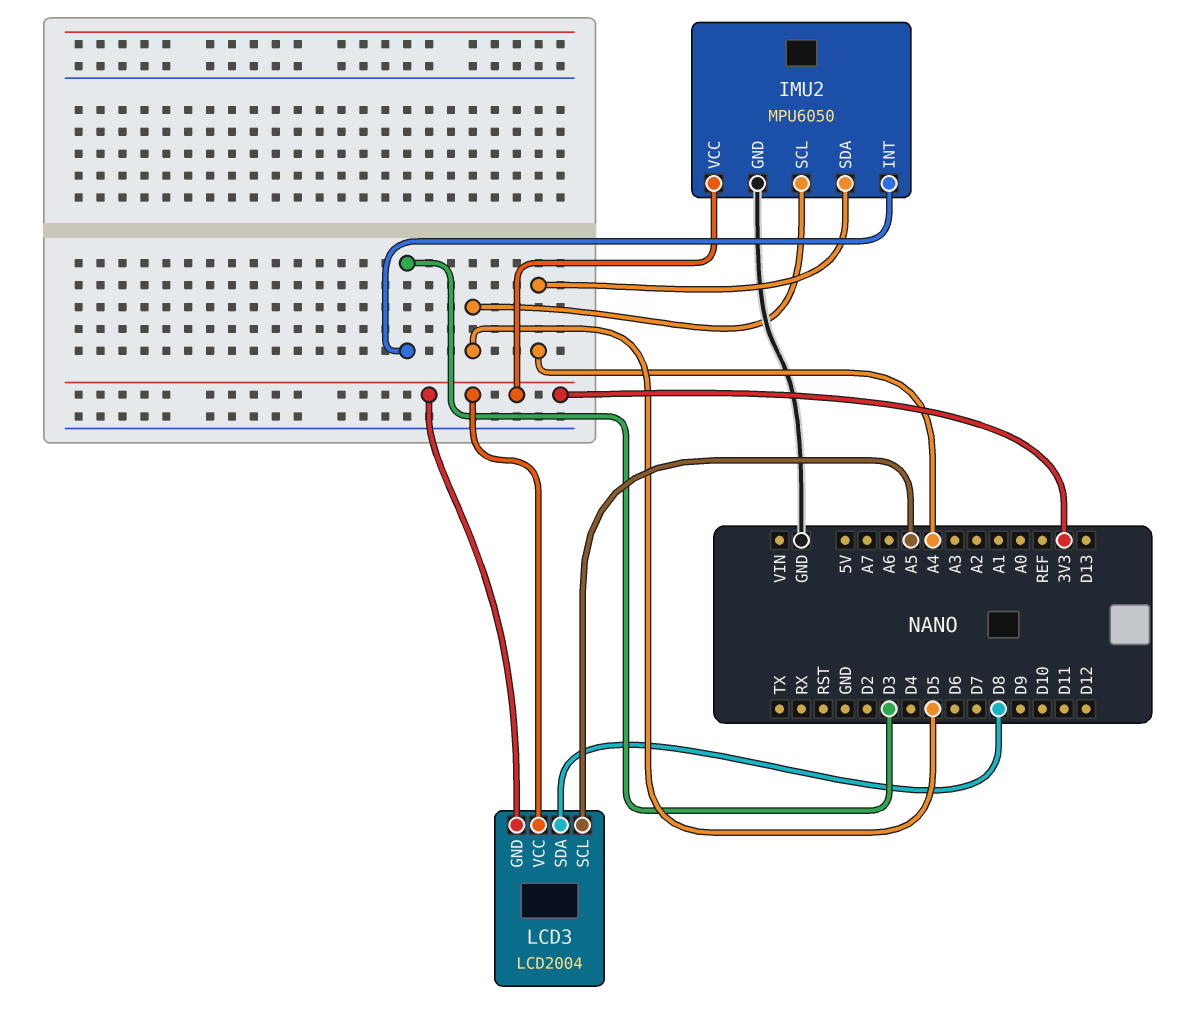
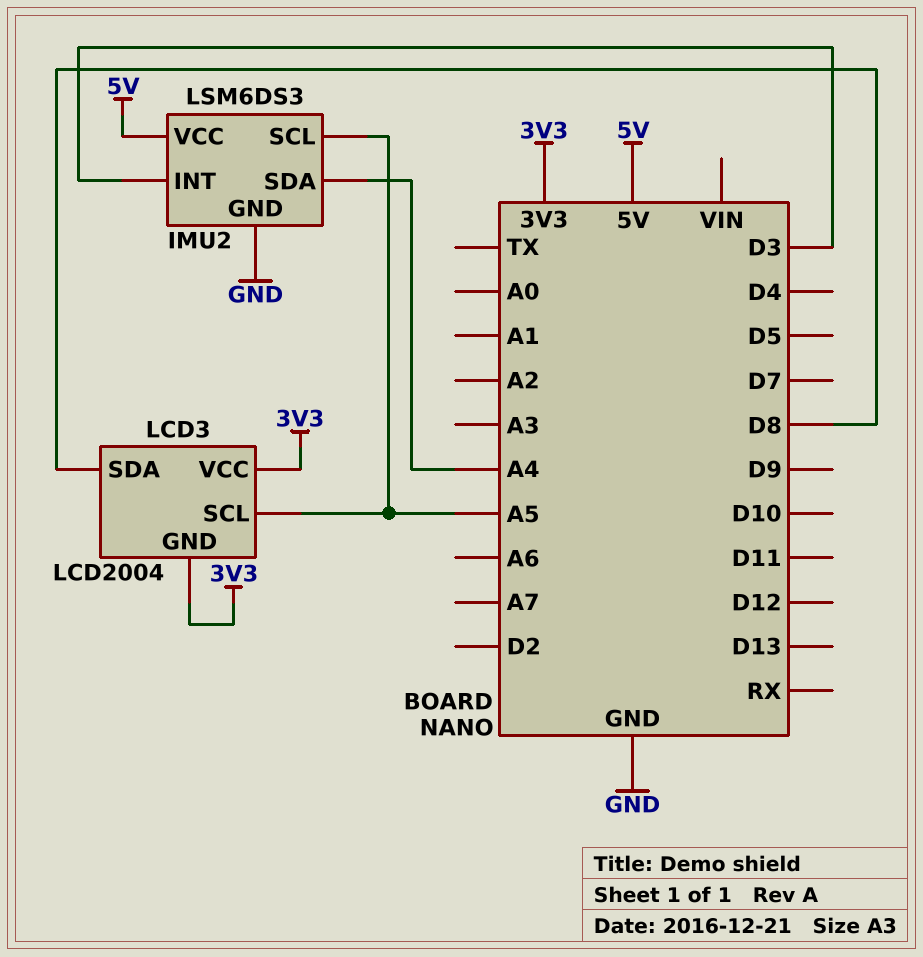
IMU2: MPU6050 -> LSM6DS3
IMU2 pin SCL: D5 -> A5
IMU2 pin VCC: 3V3 -> 5V

